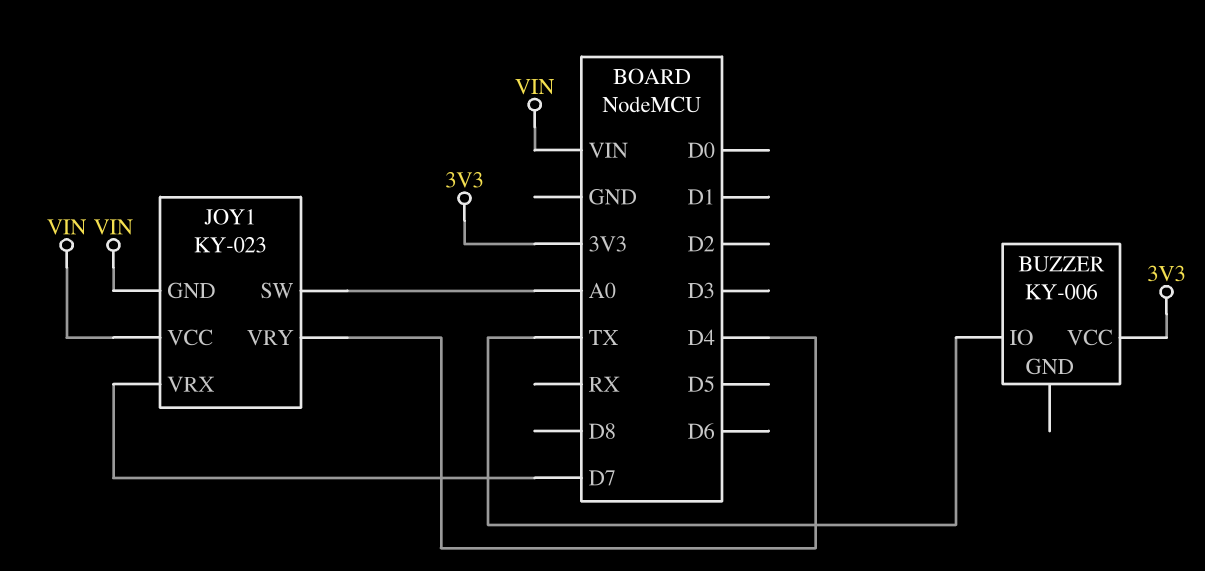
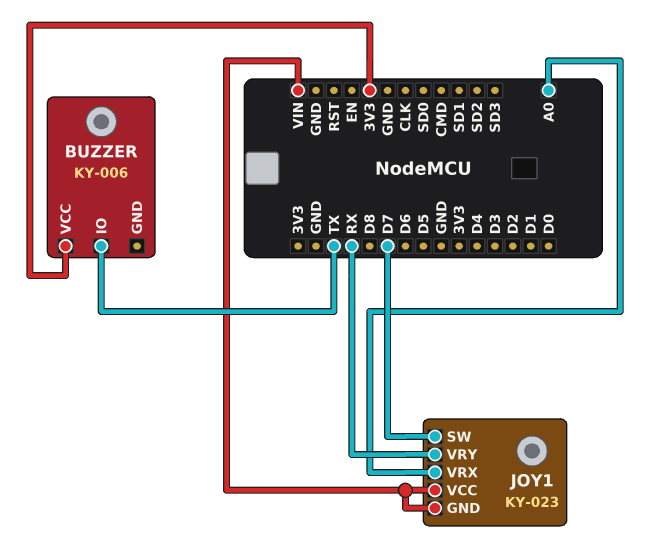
JOY1 pin SW: A0 -> D7
JOY1 pin VRX: D7 -> A0
JOY1 pin VRY: D4 -> RX

